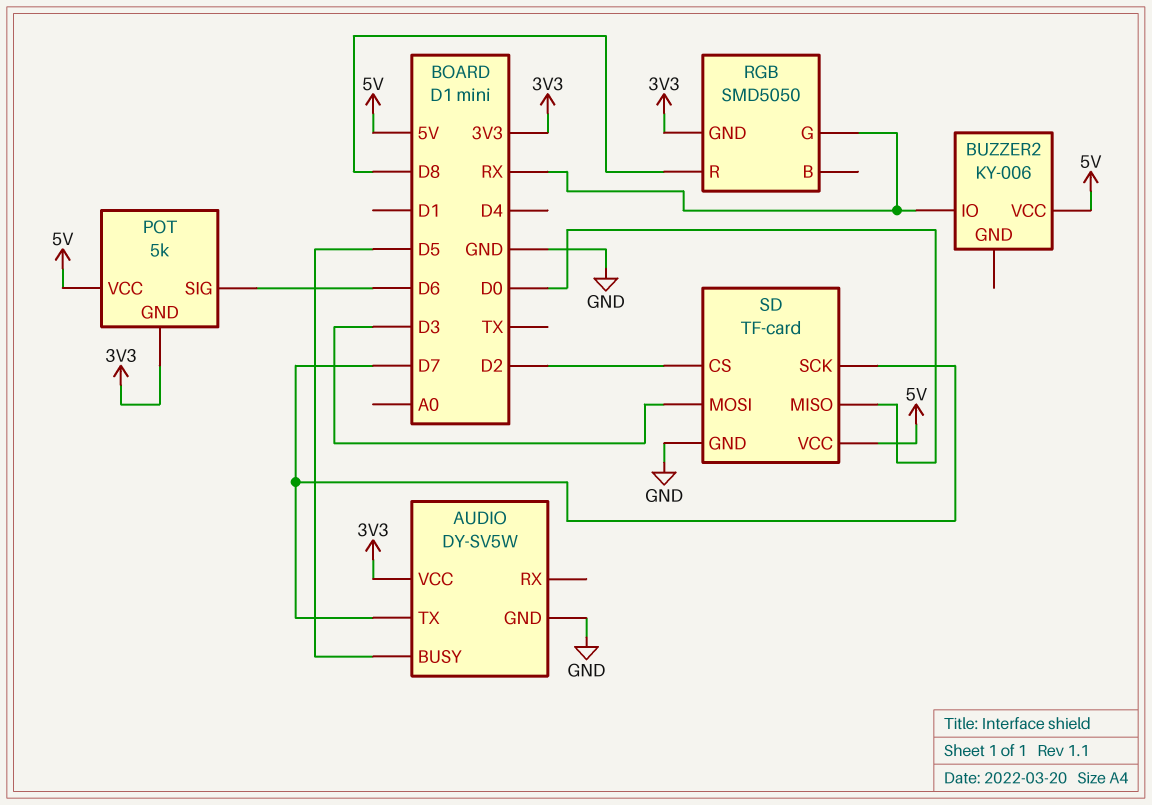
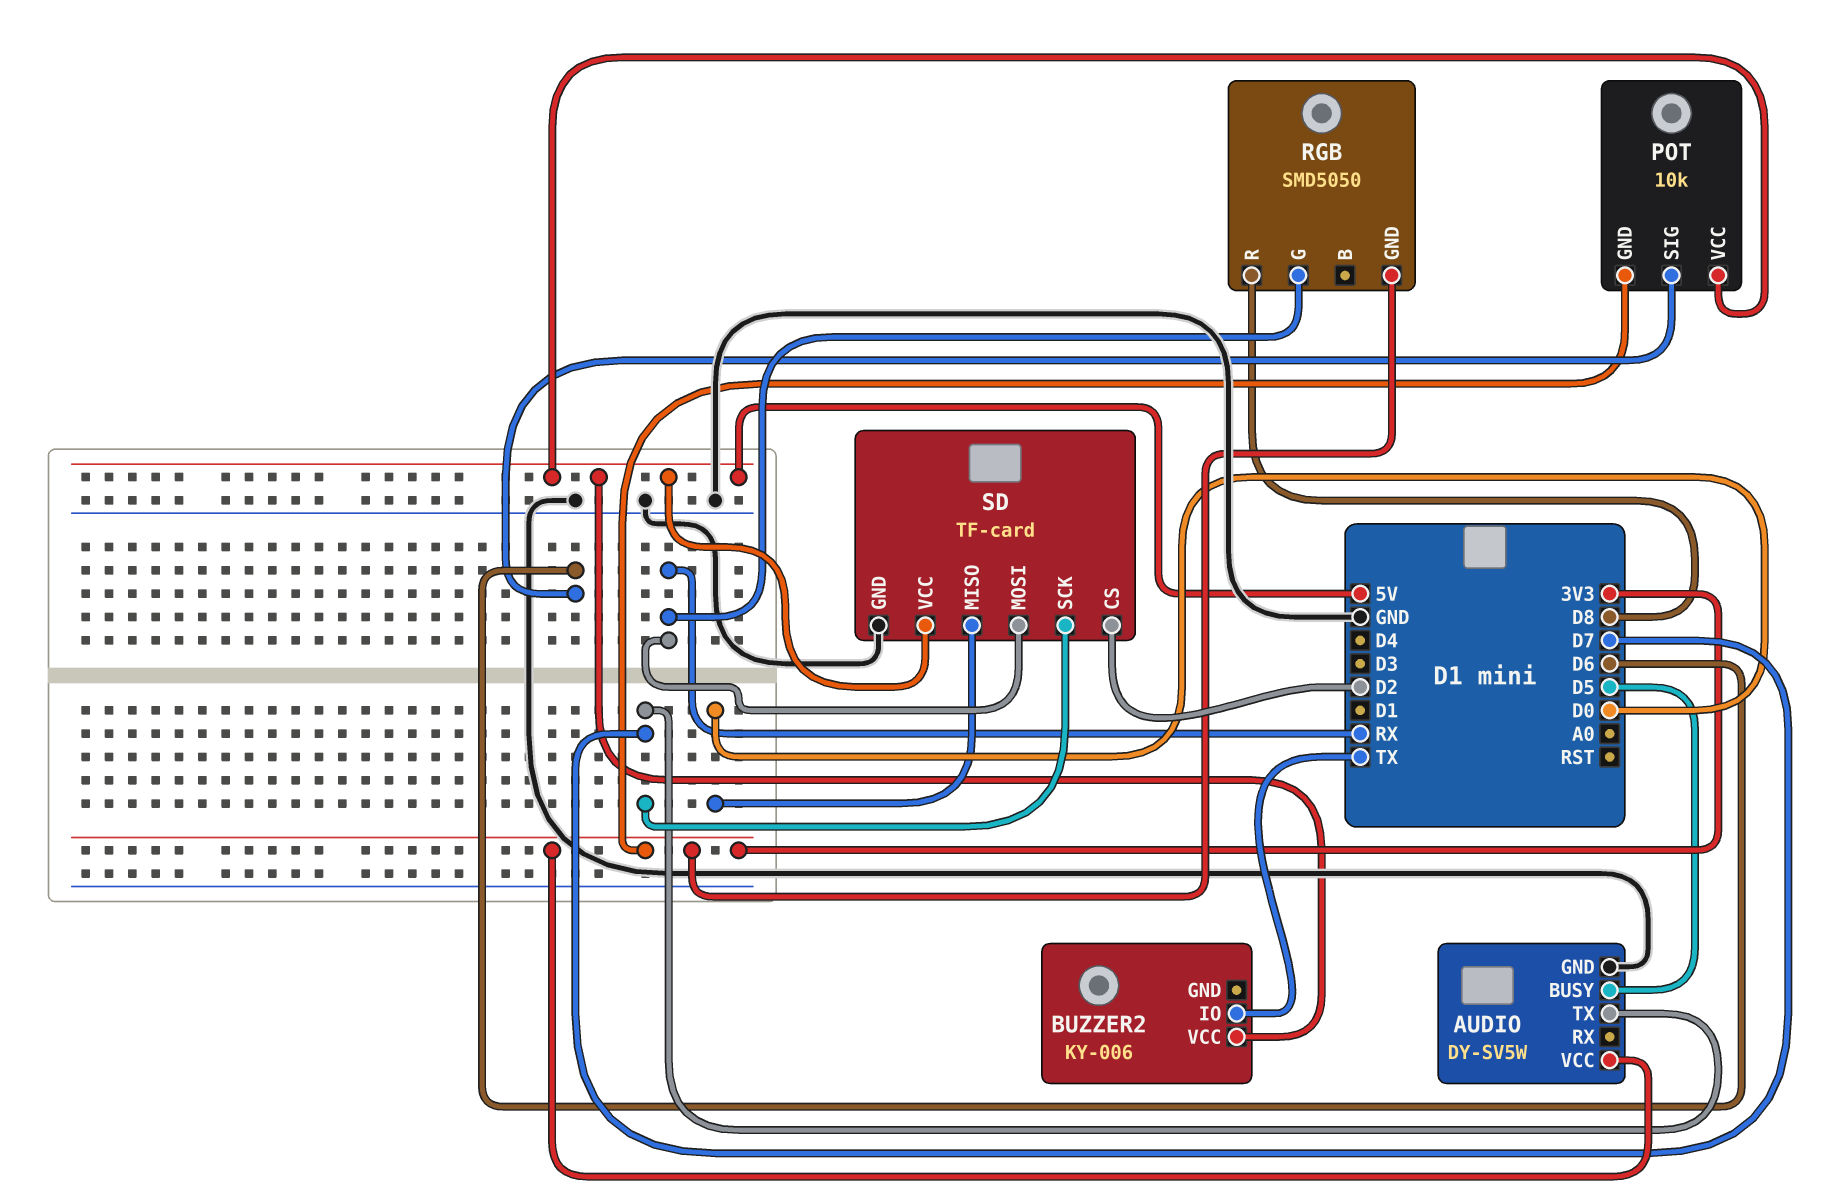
BUZZER2 pin IO: RX -> TX
POT: 5k -> 10k
SD pin MOSI: D3 -> RX

